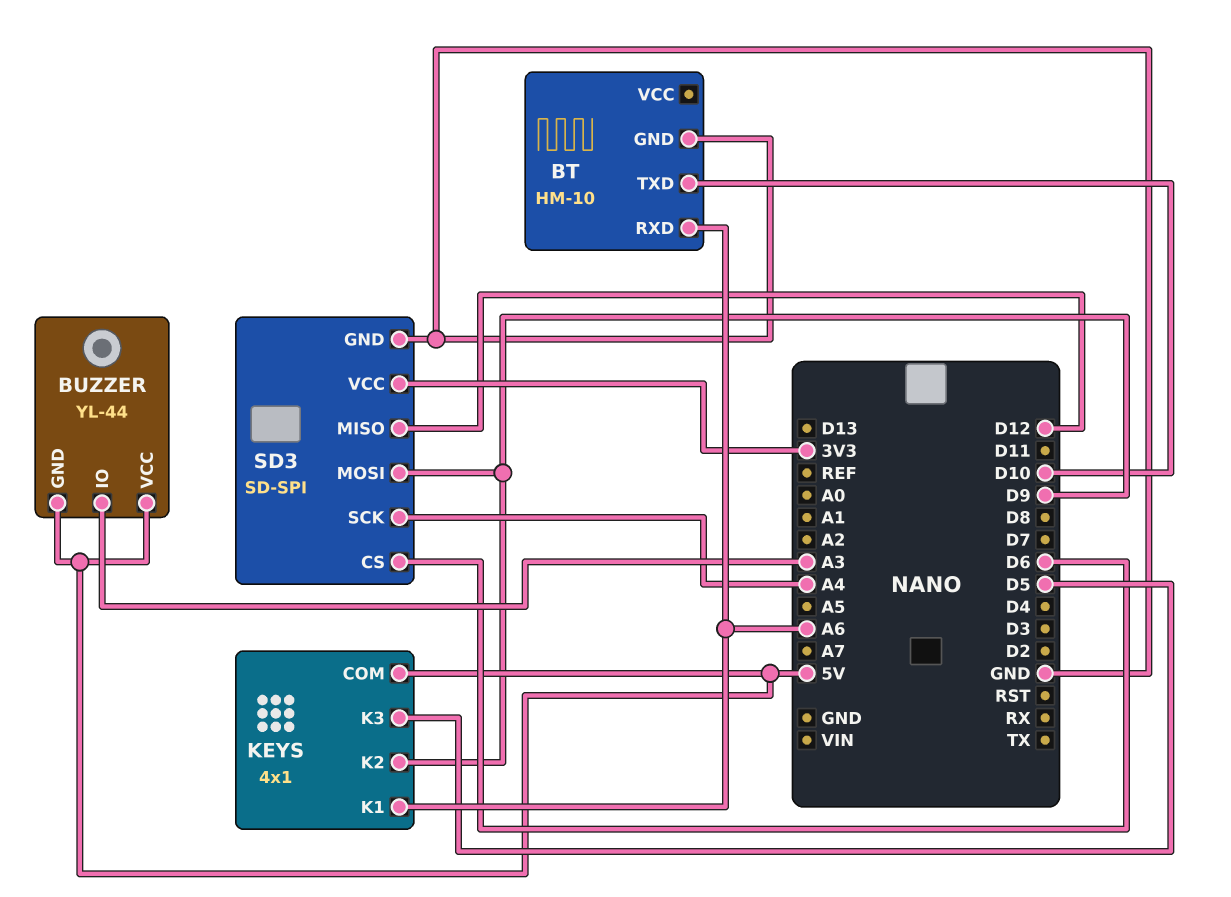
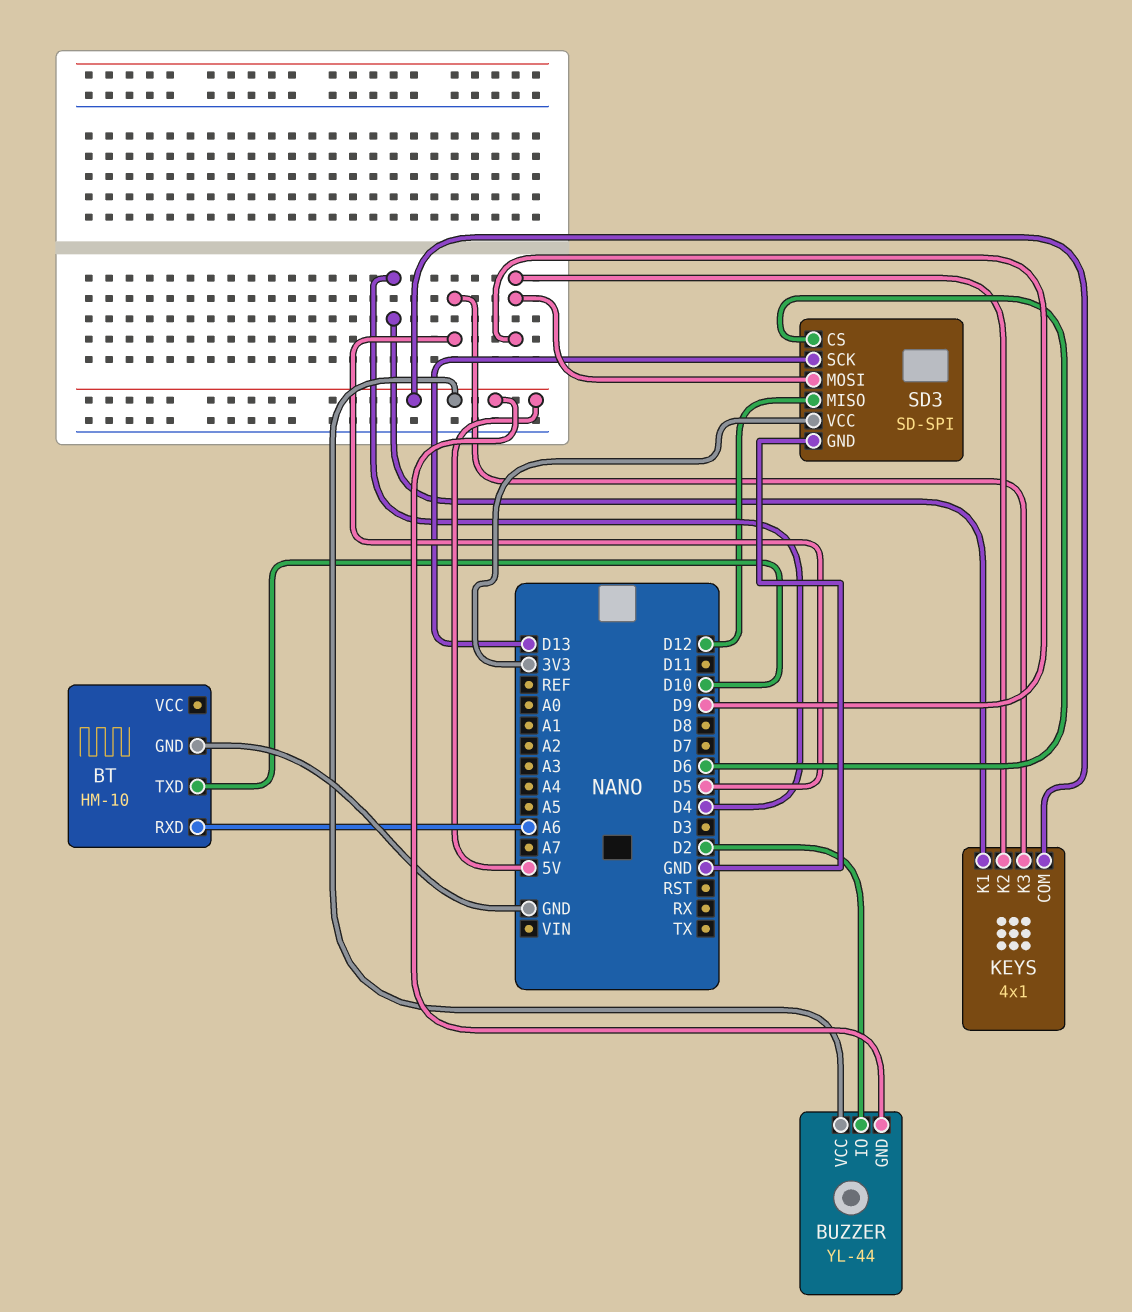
BUZZER pin IO: A3 -> D2
KEYS pin K1: A6 -> D4
SD3 pin SCK: A4 -> D13

